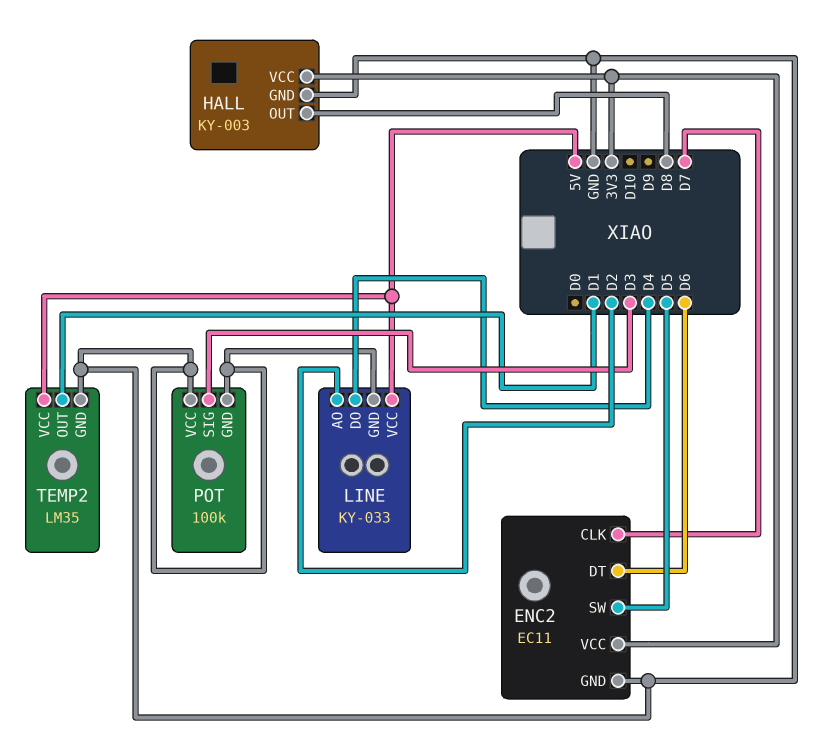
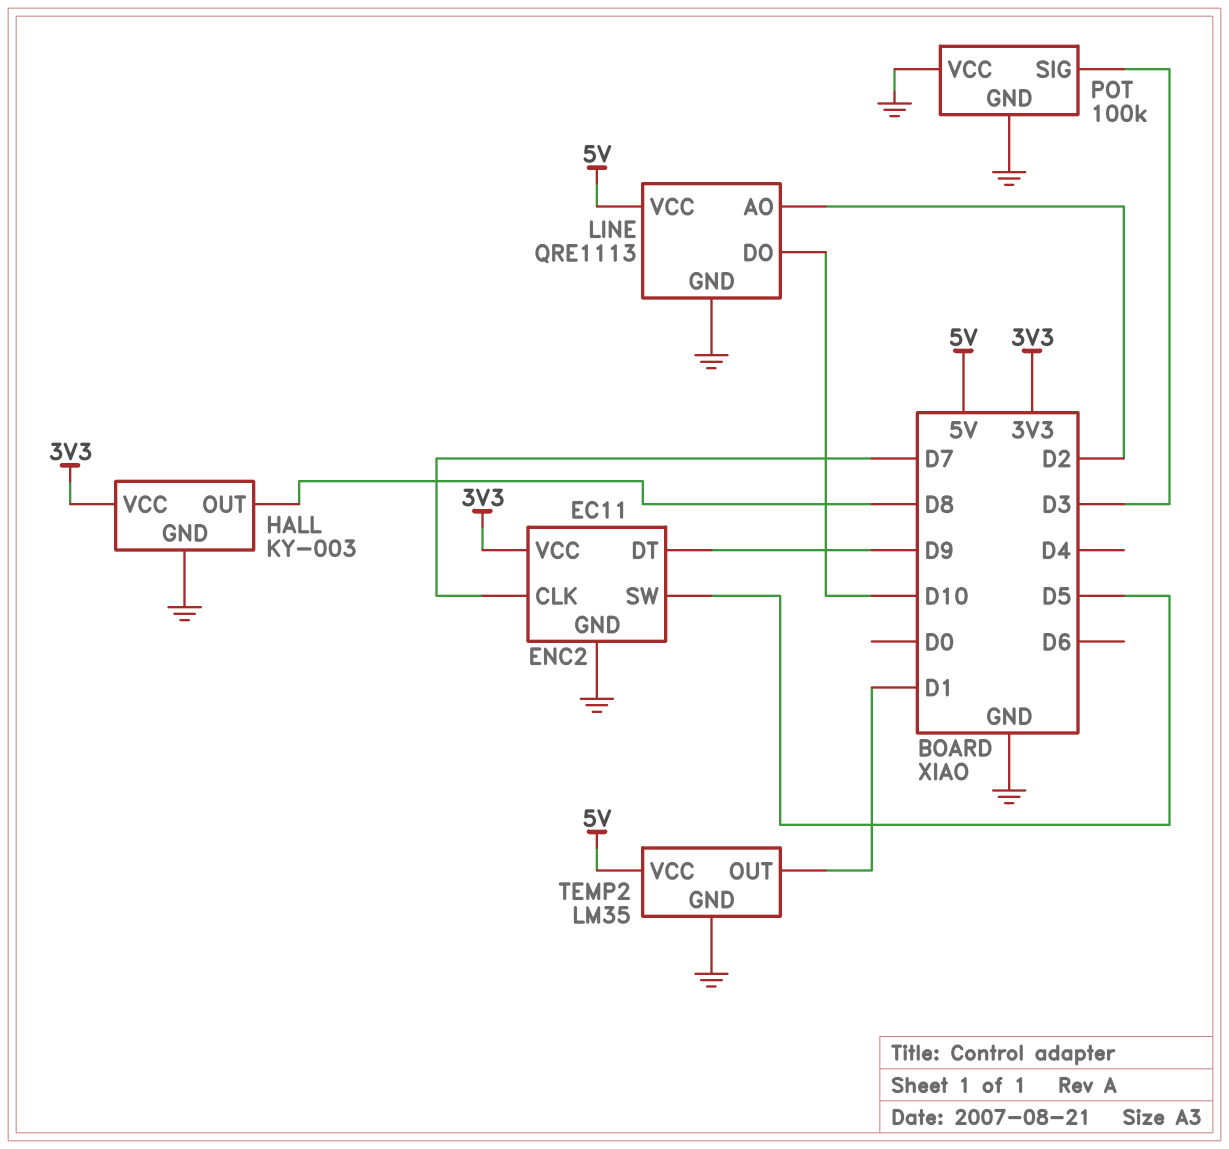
ENC2 pin DT: D6 -> D9
LINE: KY-033 -> QRE1113
LINE pin DO: D4 -> D10

